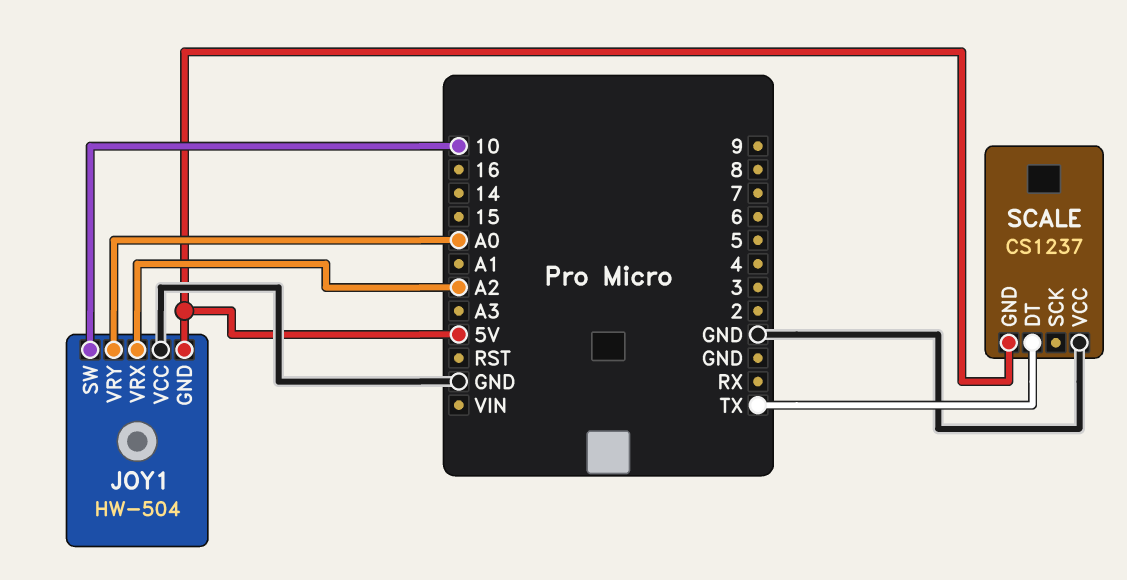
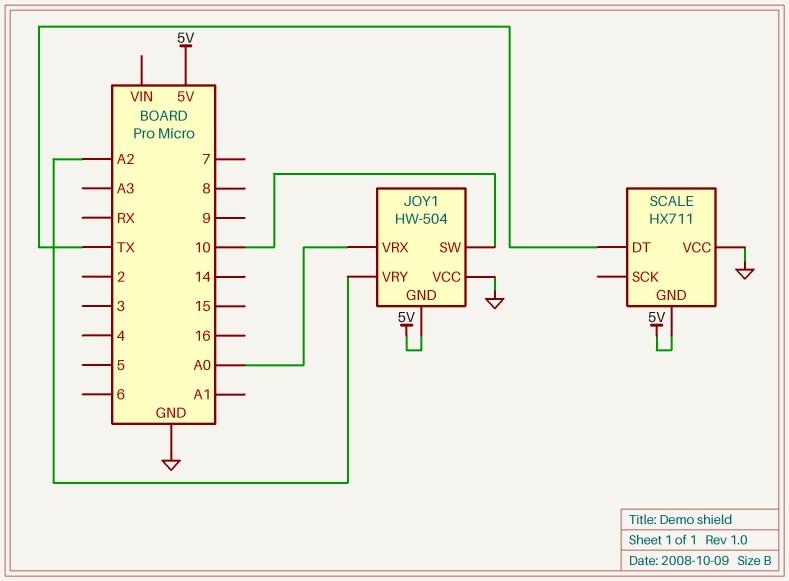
JOY1 pin VRX: A2 -> A0
JOY1 pin VRY: A0 -> A2
SCALE: CS1237 -> HX711

